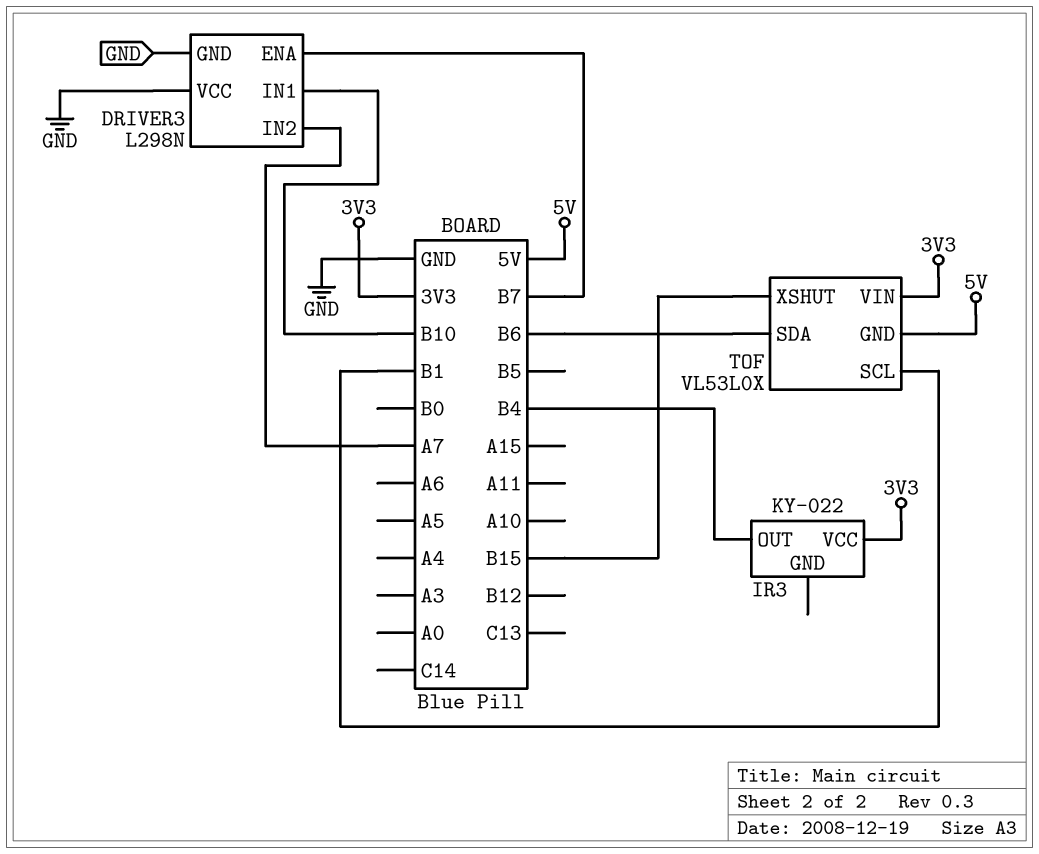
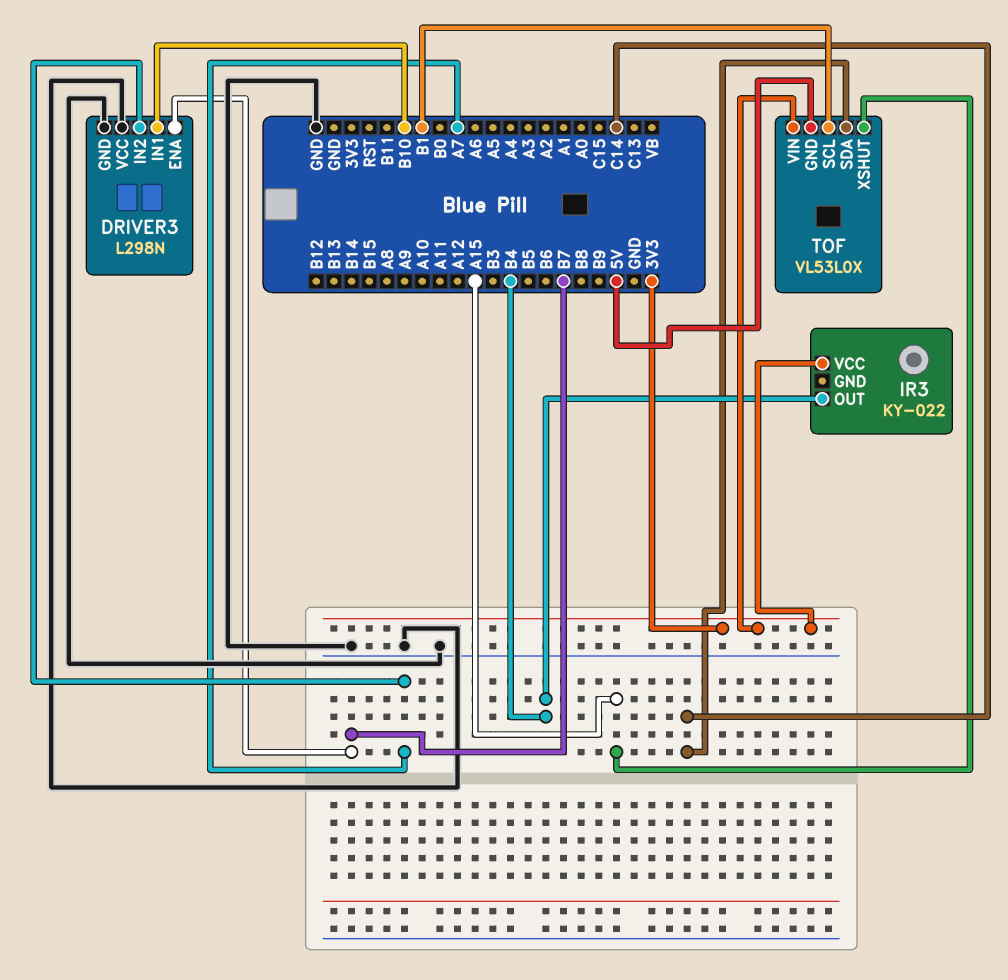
TOF pin SDA: B6 -> C14
TOF pin XSHUT: B15 -> A15

